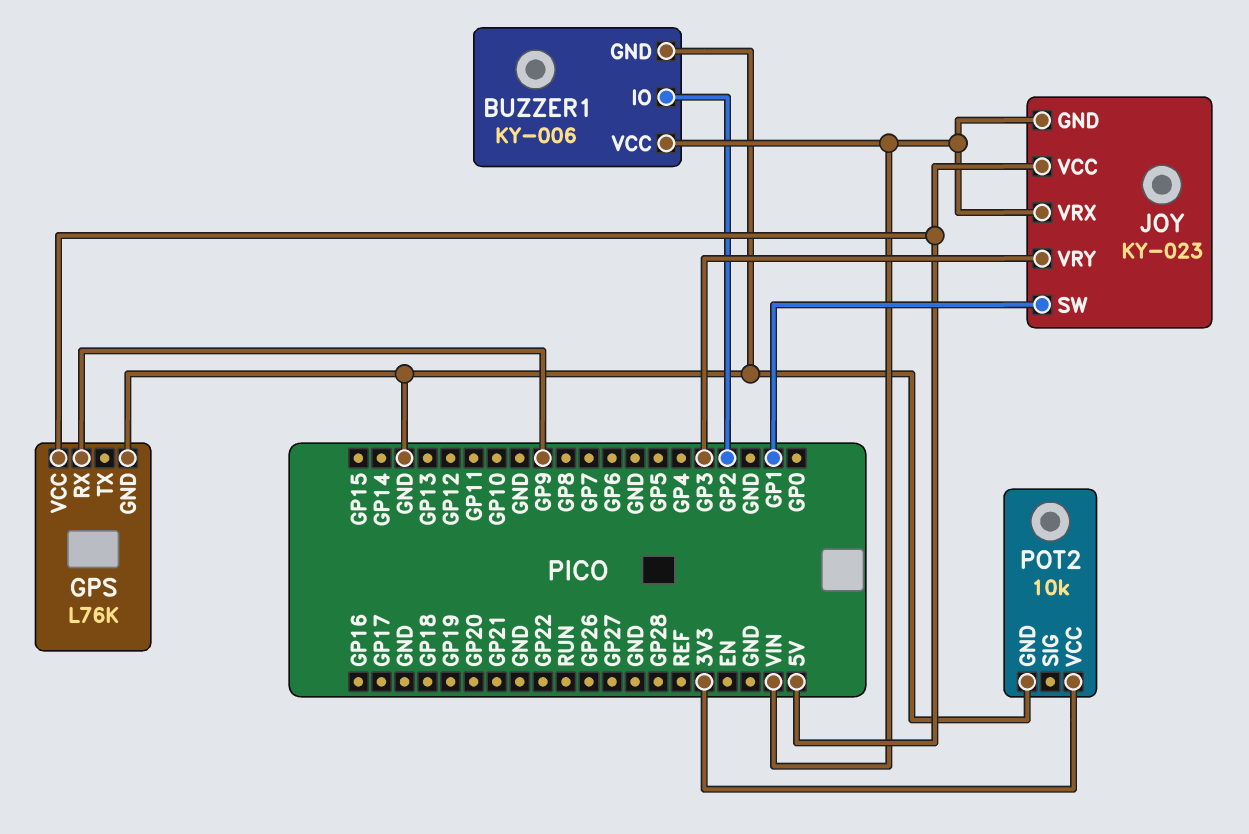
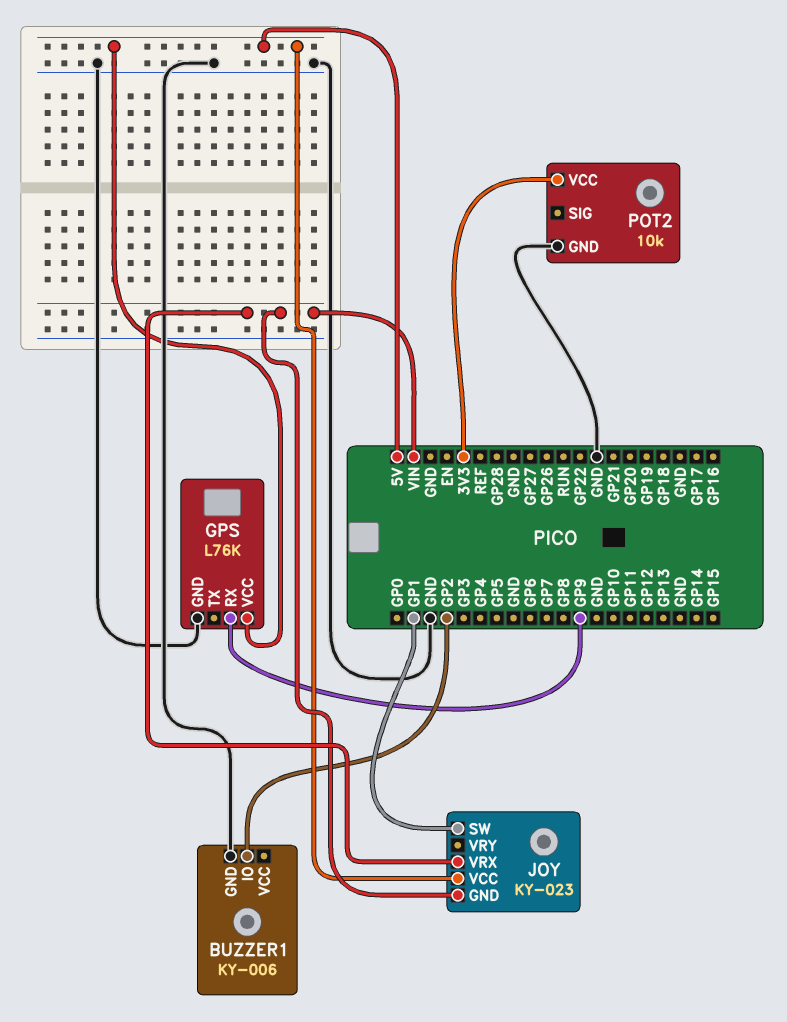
BUZZER1 pin VCC: VIN -> none
JOY pin VRY: GP3 -> none

